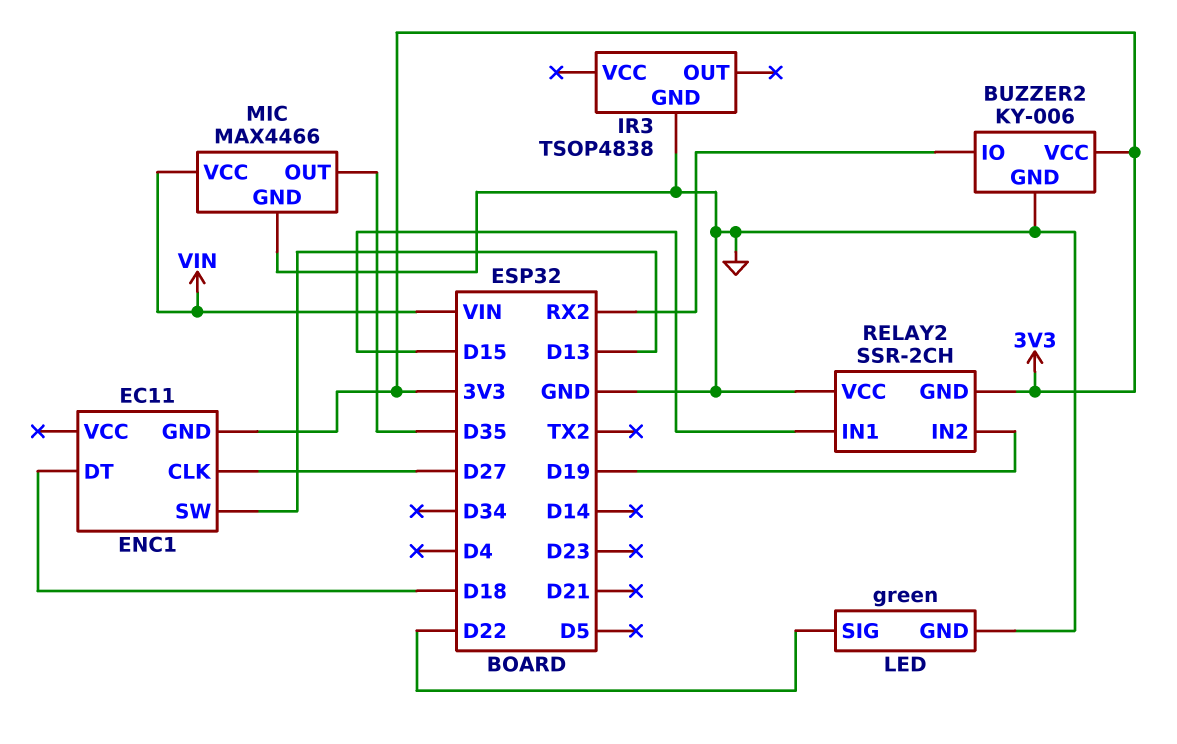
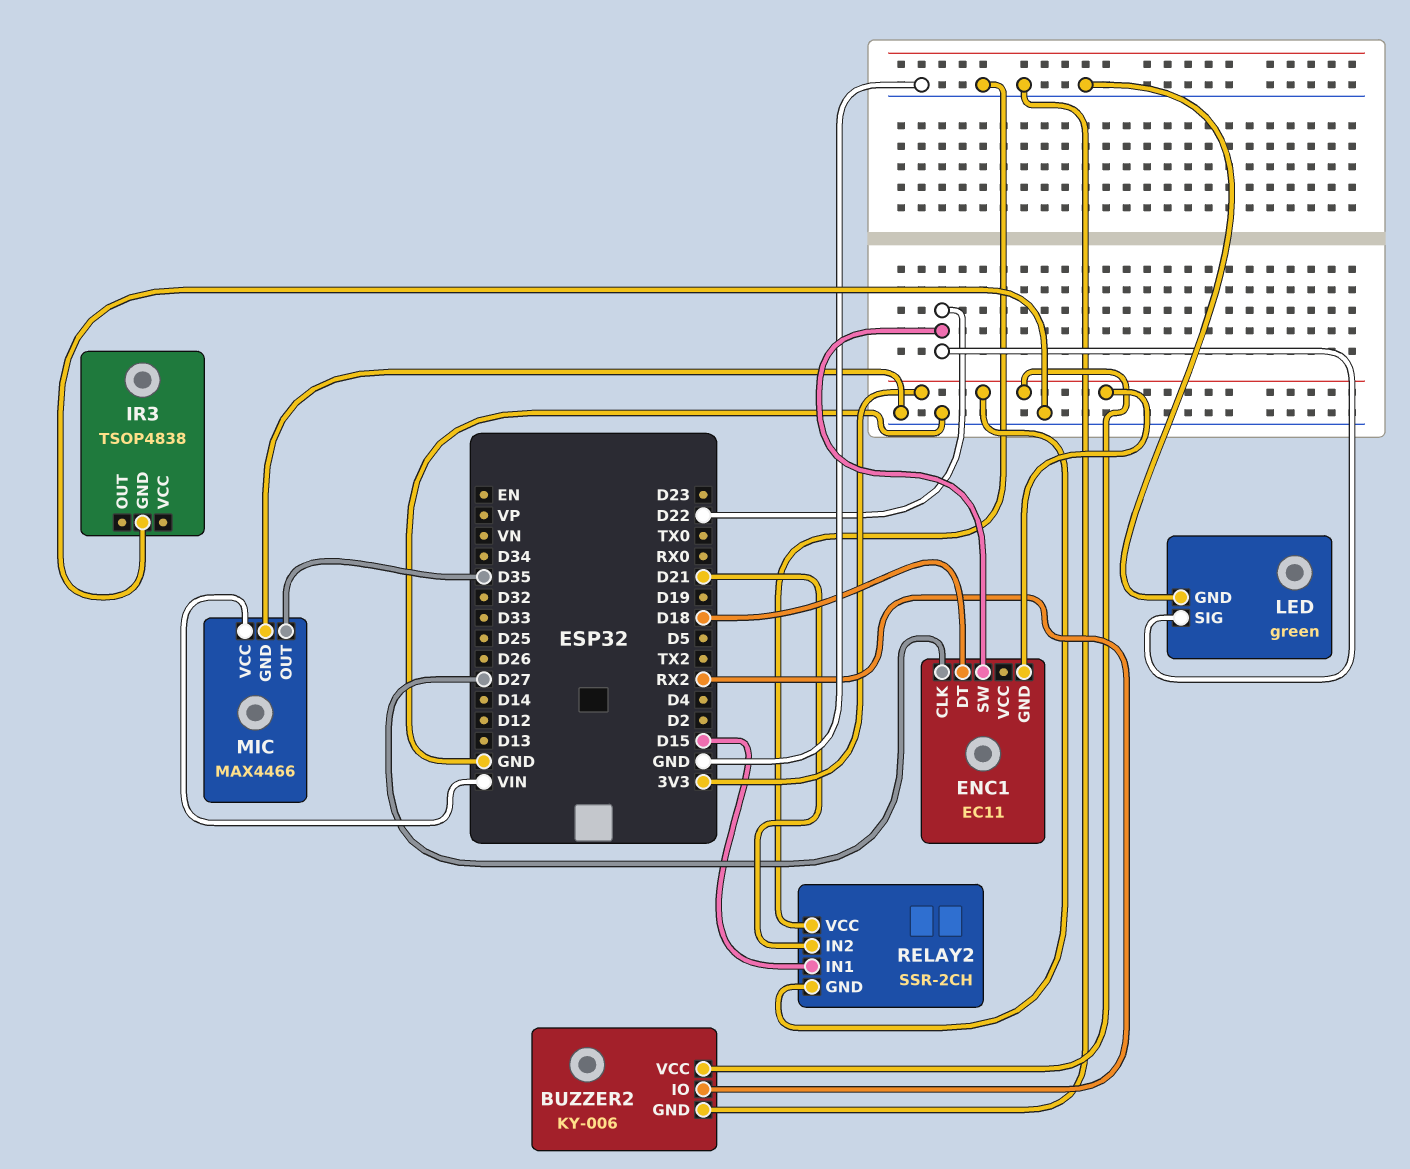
ENC1 pin SW: D13 -> D22
RELAY2 pin IN2: D19 -> D21

